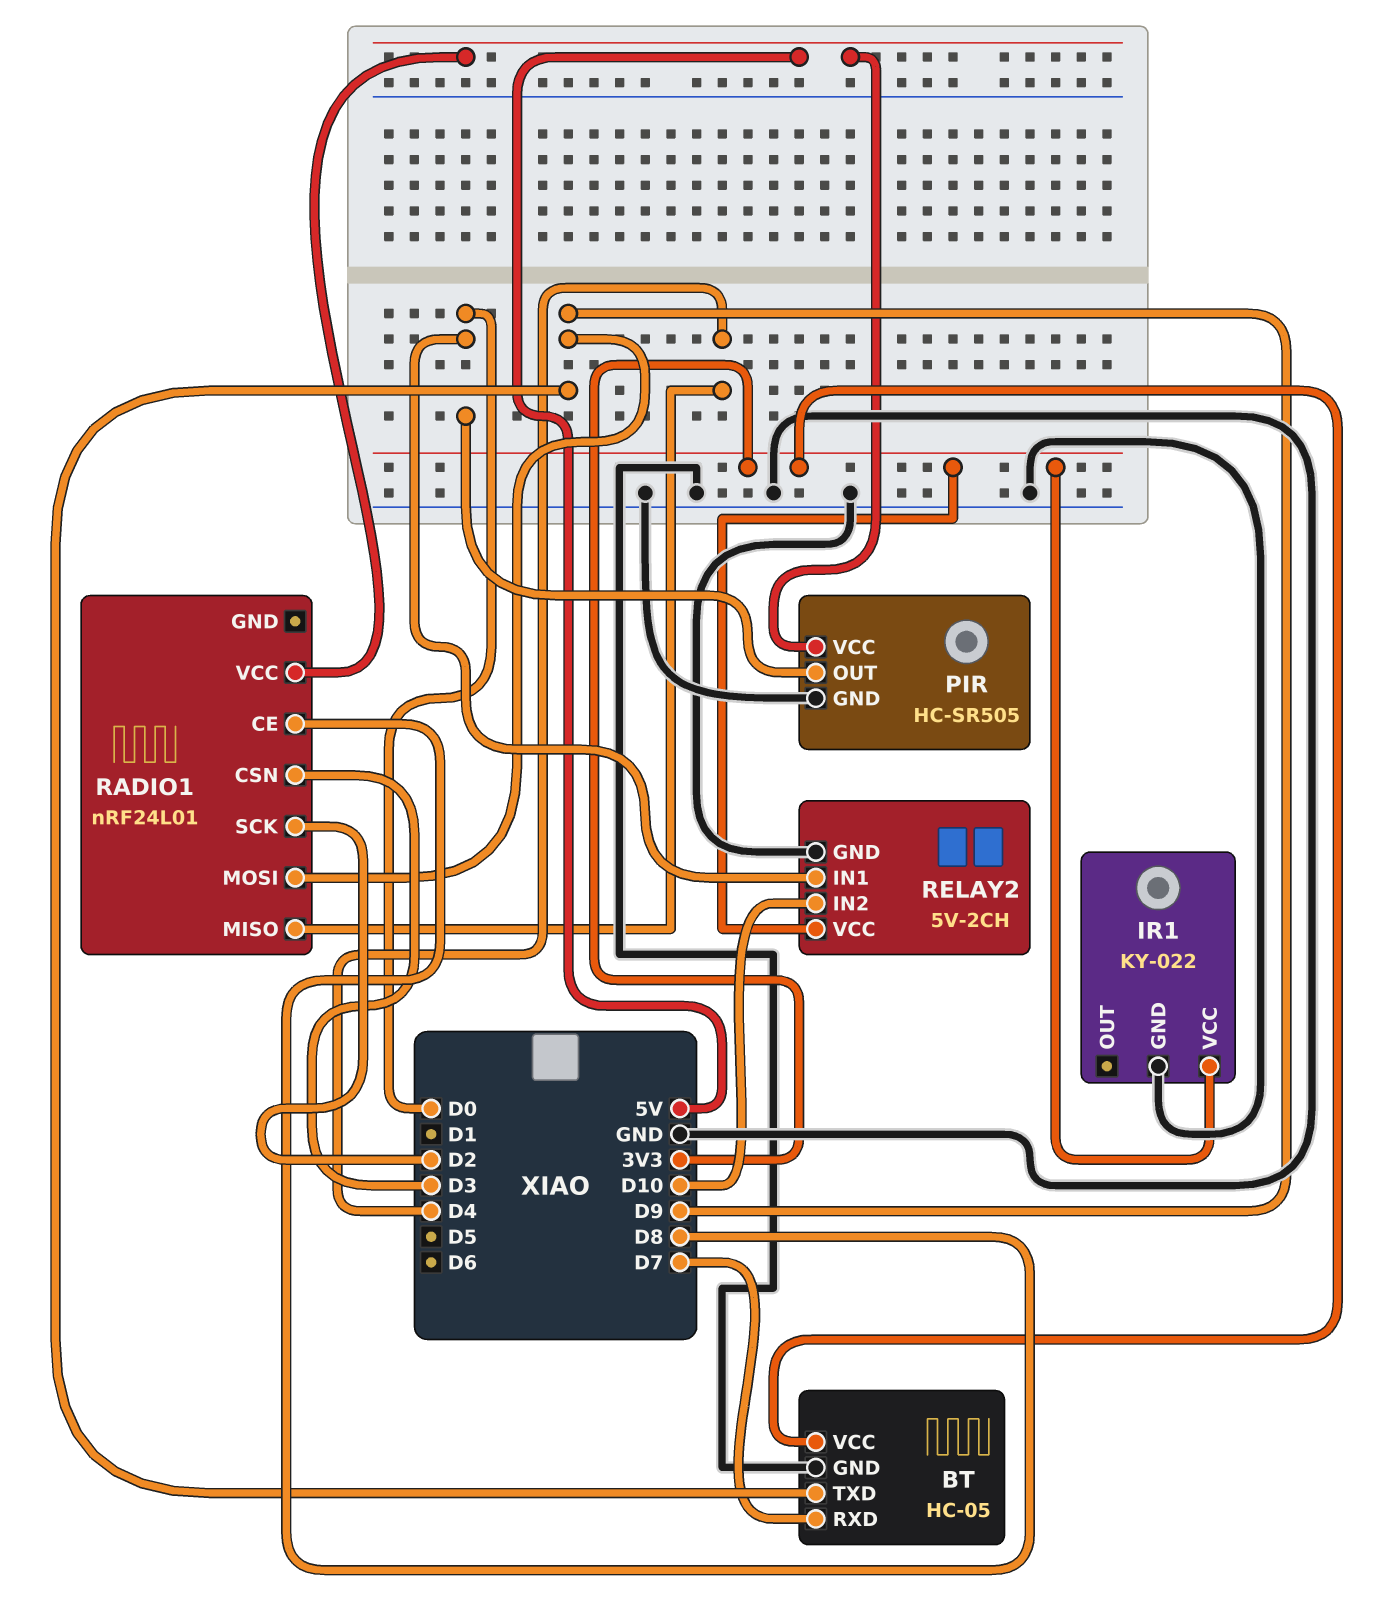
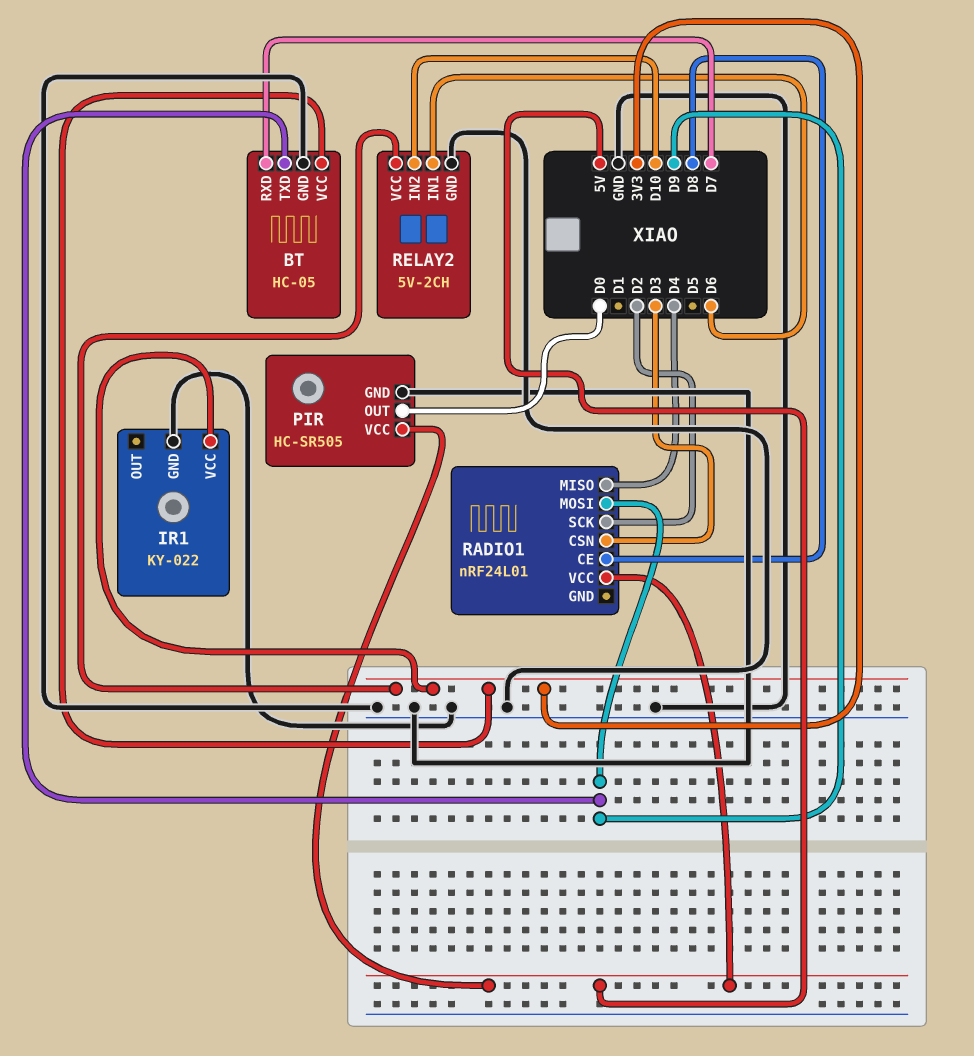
RELAY2 pin IN1: D0 -> D6

